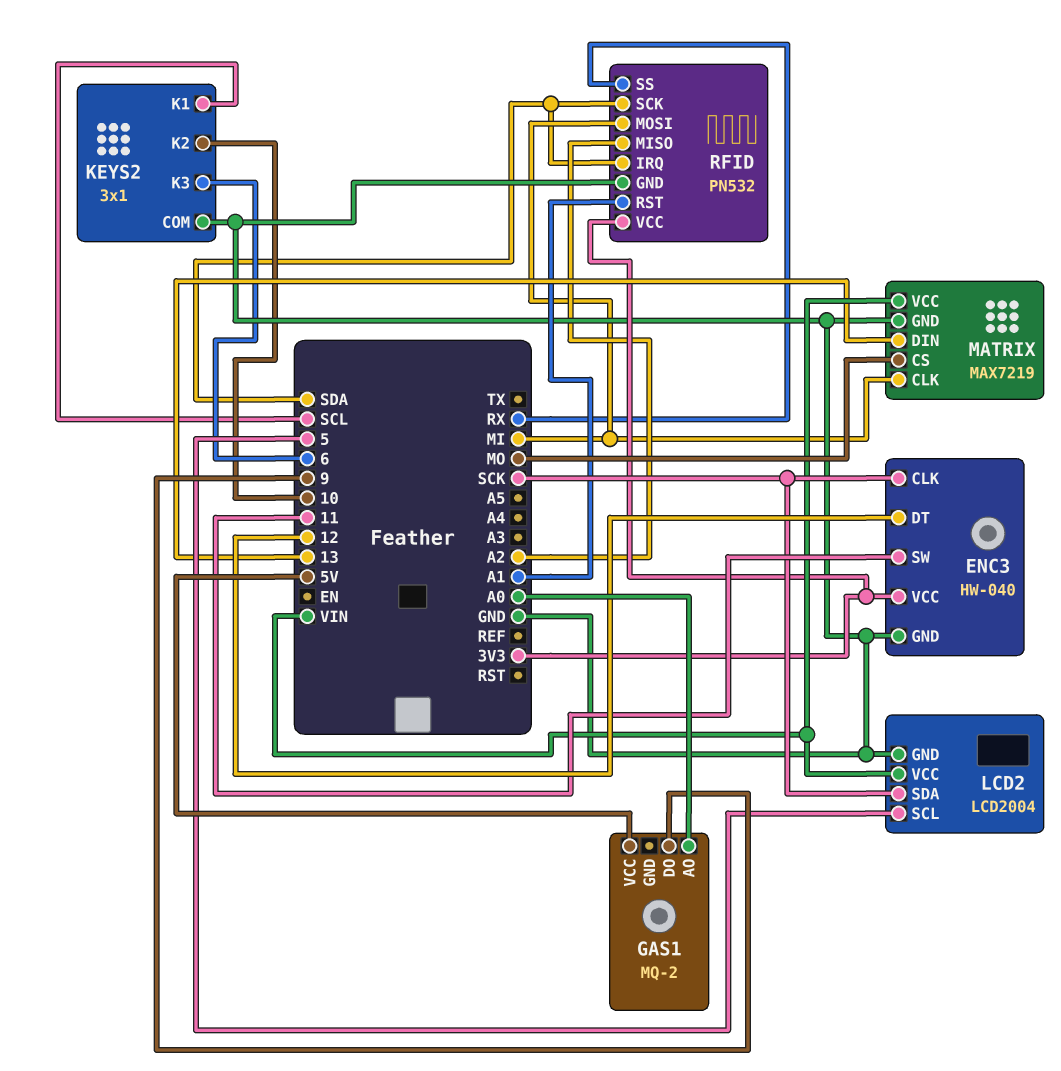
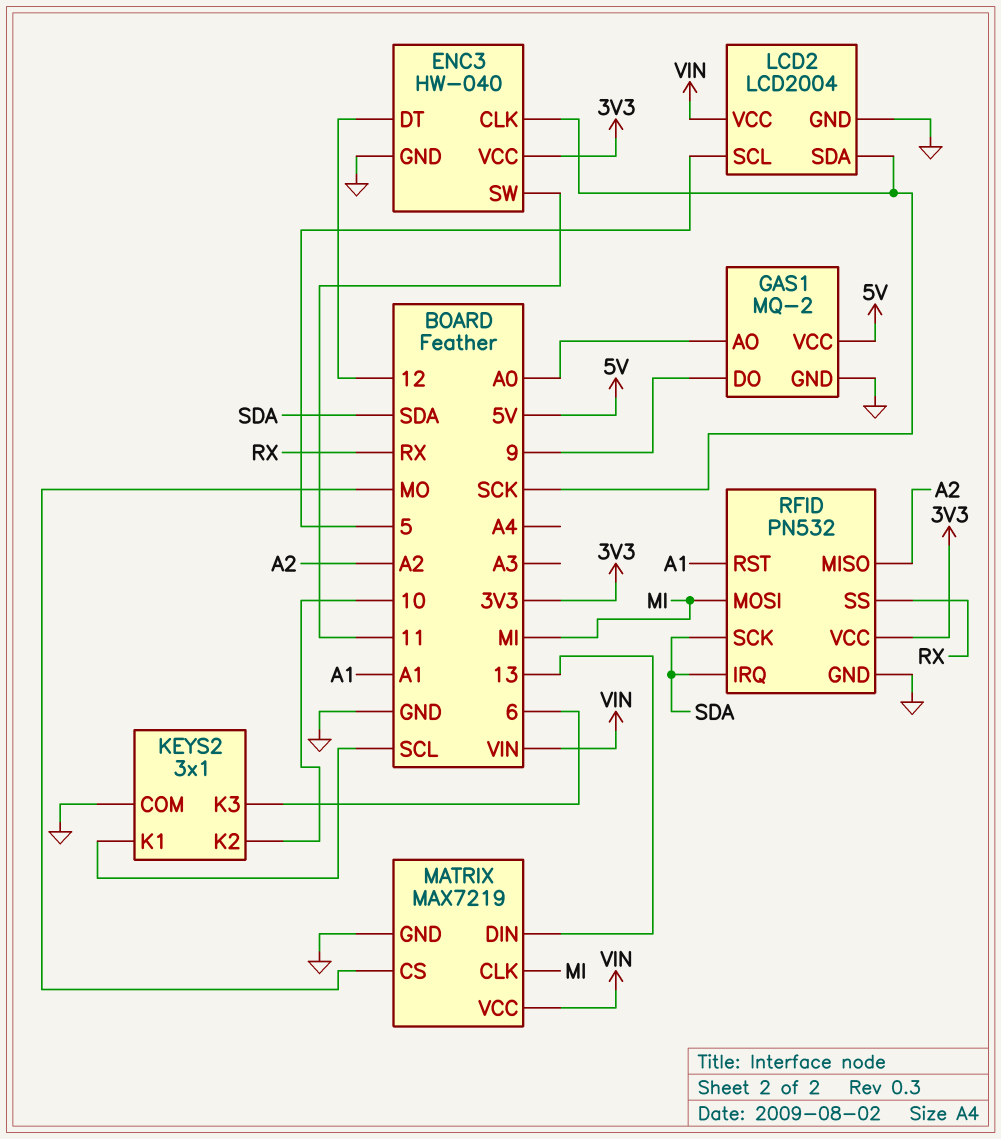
GAS1 pin GND: none -> GND

